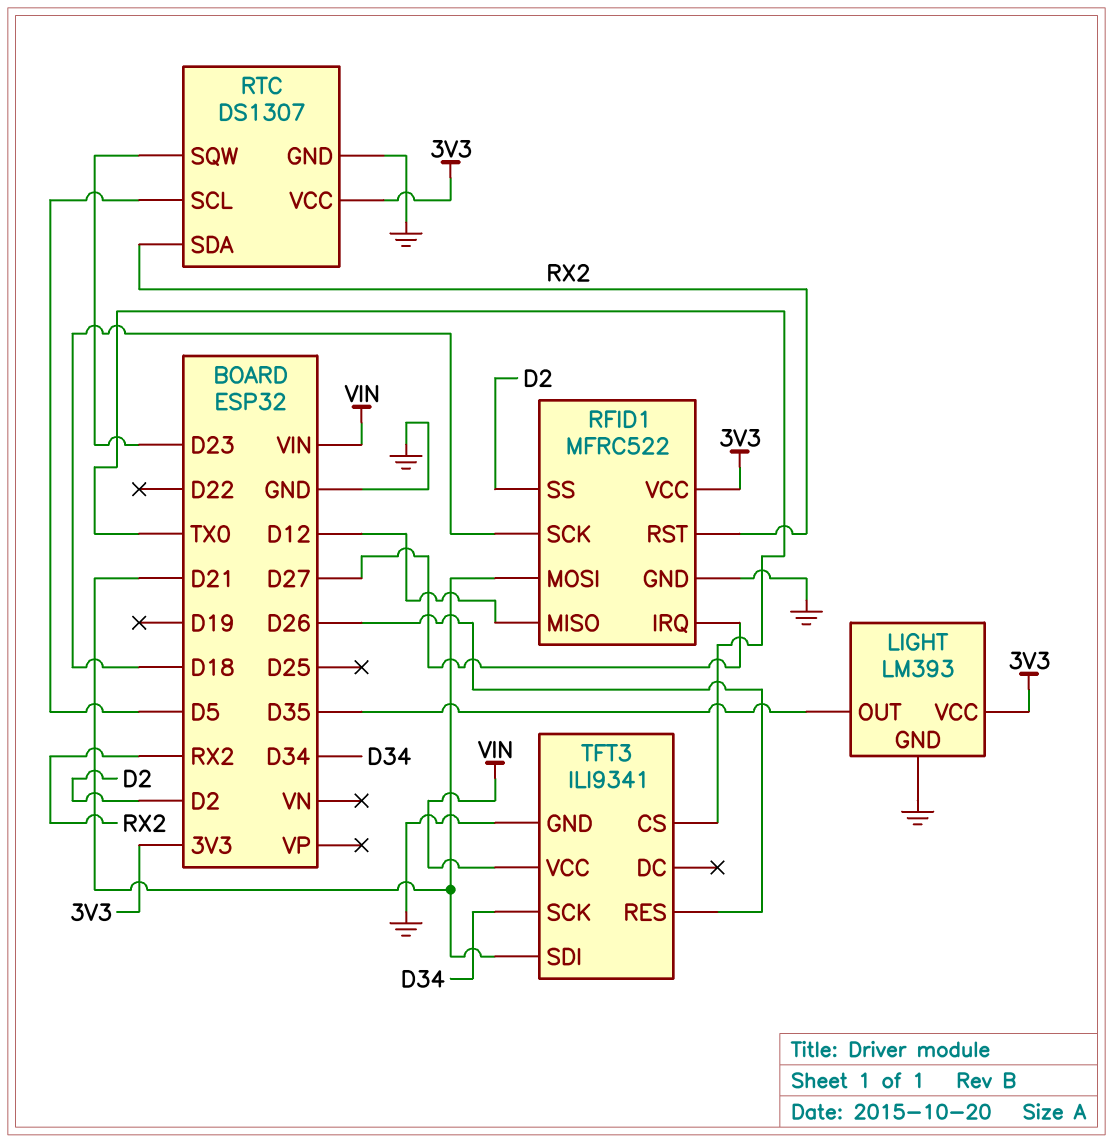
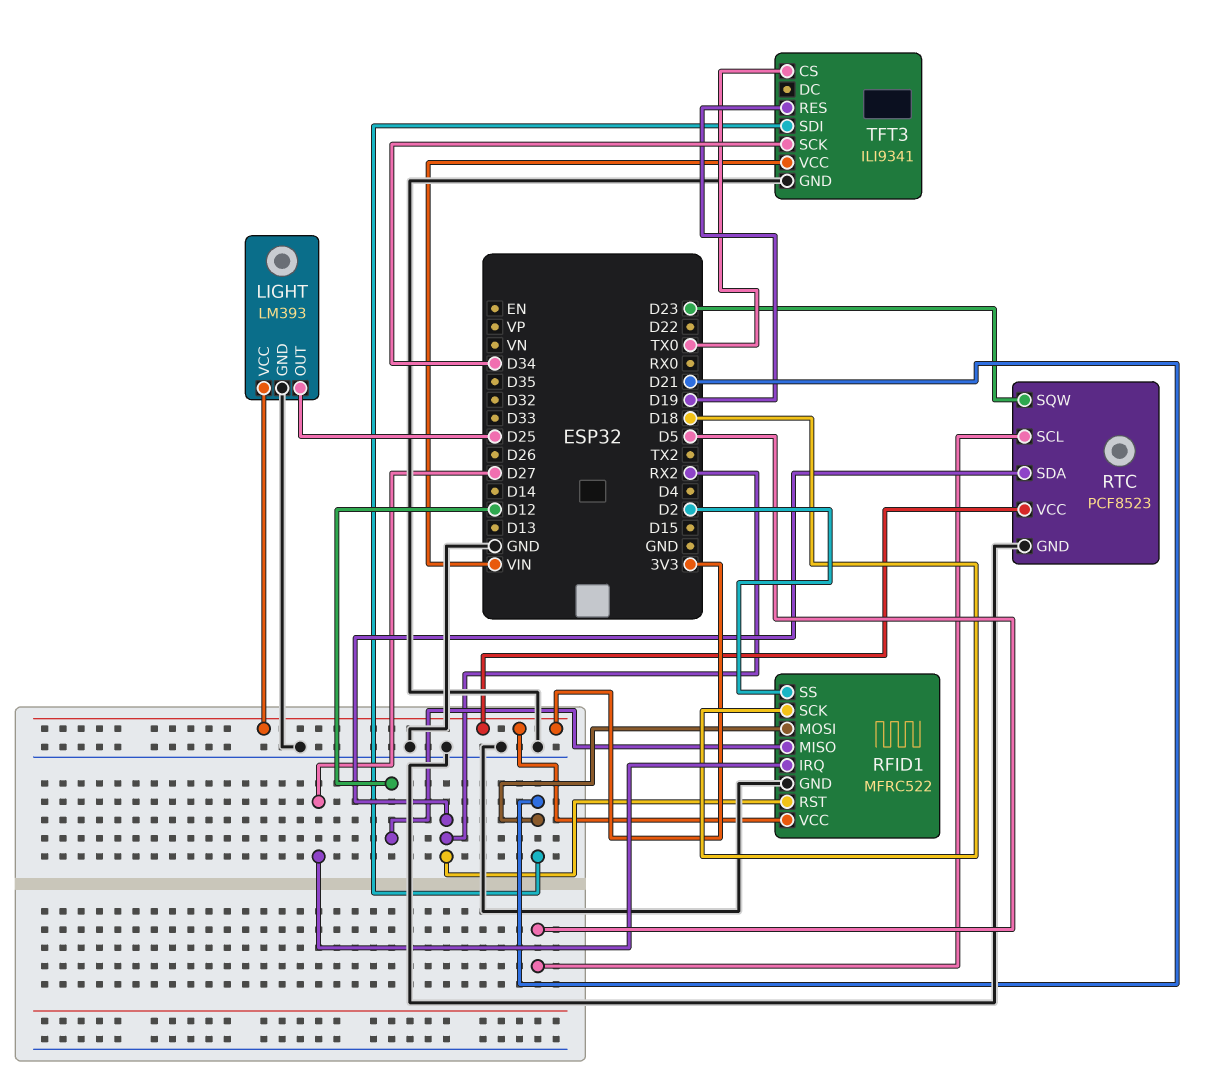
LIGHT pin OUT: D35 -> D25
RTC: DS1307 -> PCF8523
TFT3 pin RES: D26 -> D19

